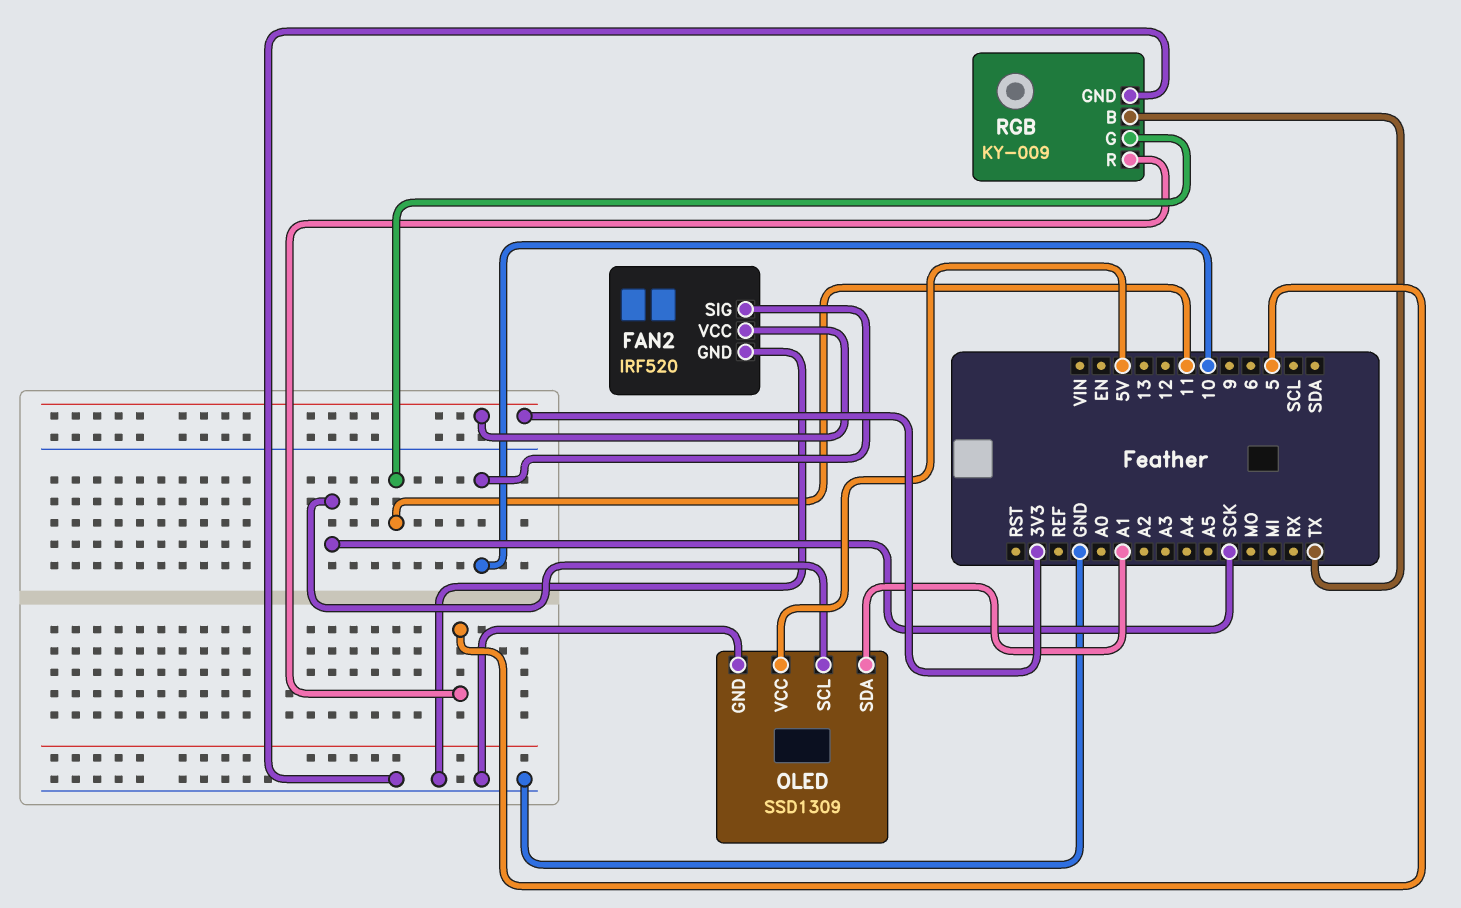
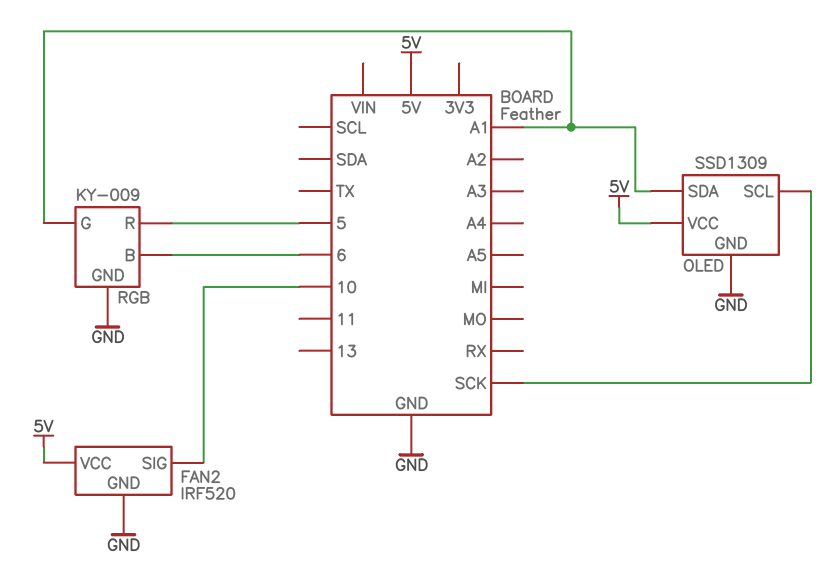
FAN2 pin VCC: 3V3 -> 5V
RGB pin B: TX -> 6
RGB pin G: 11 -> A1

